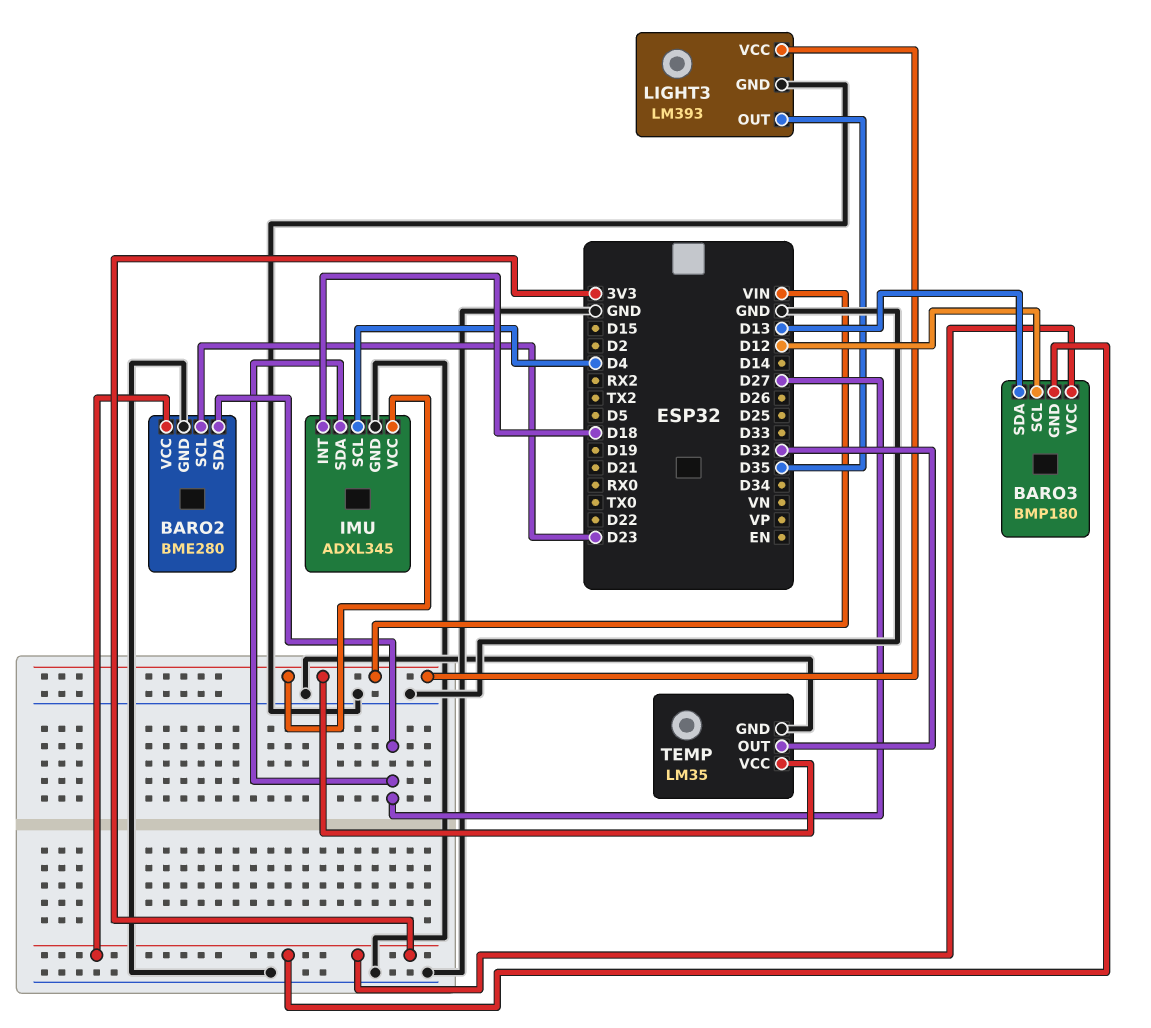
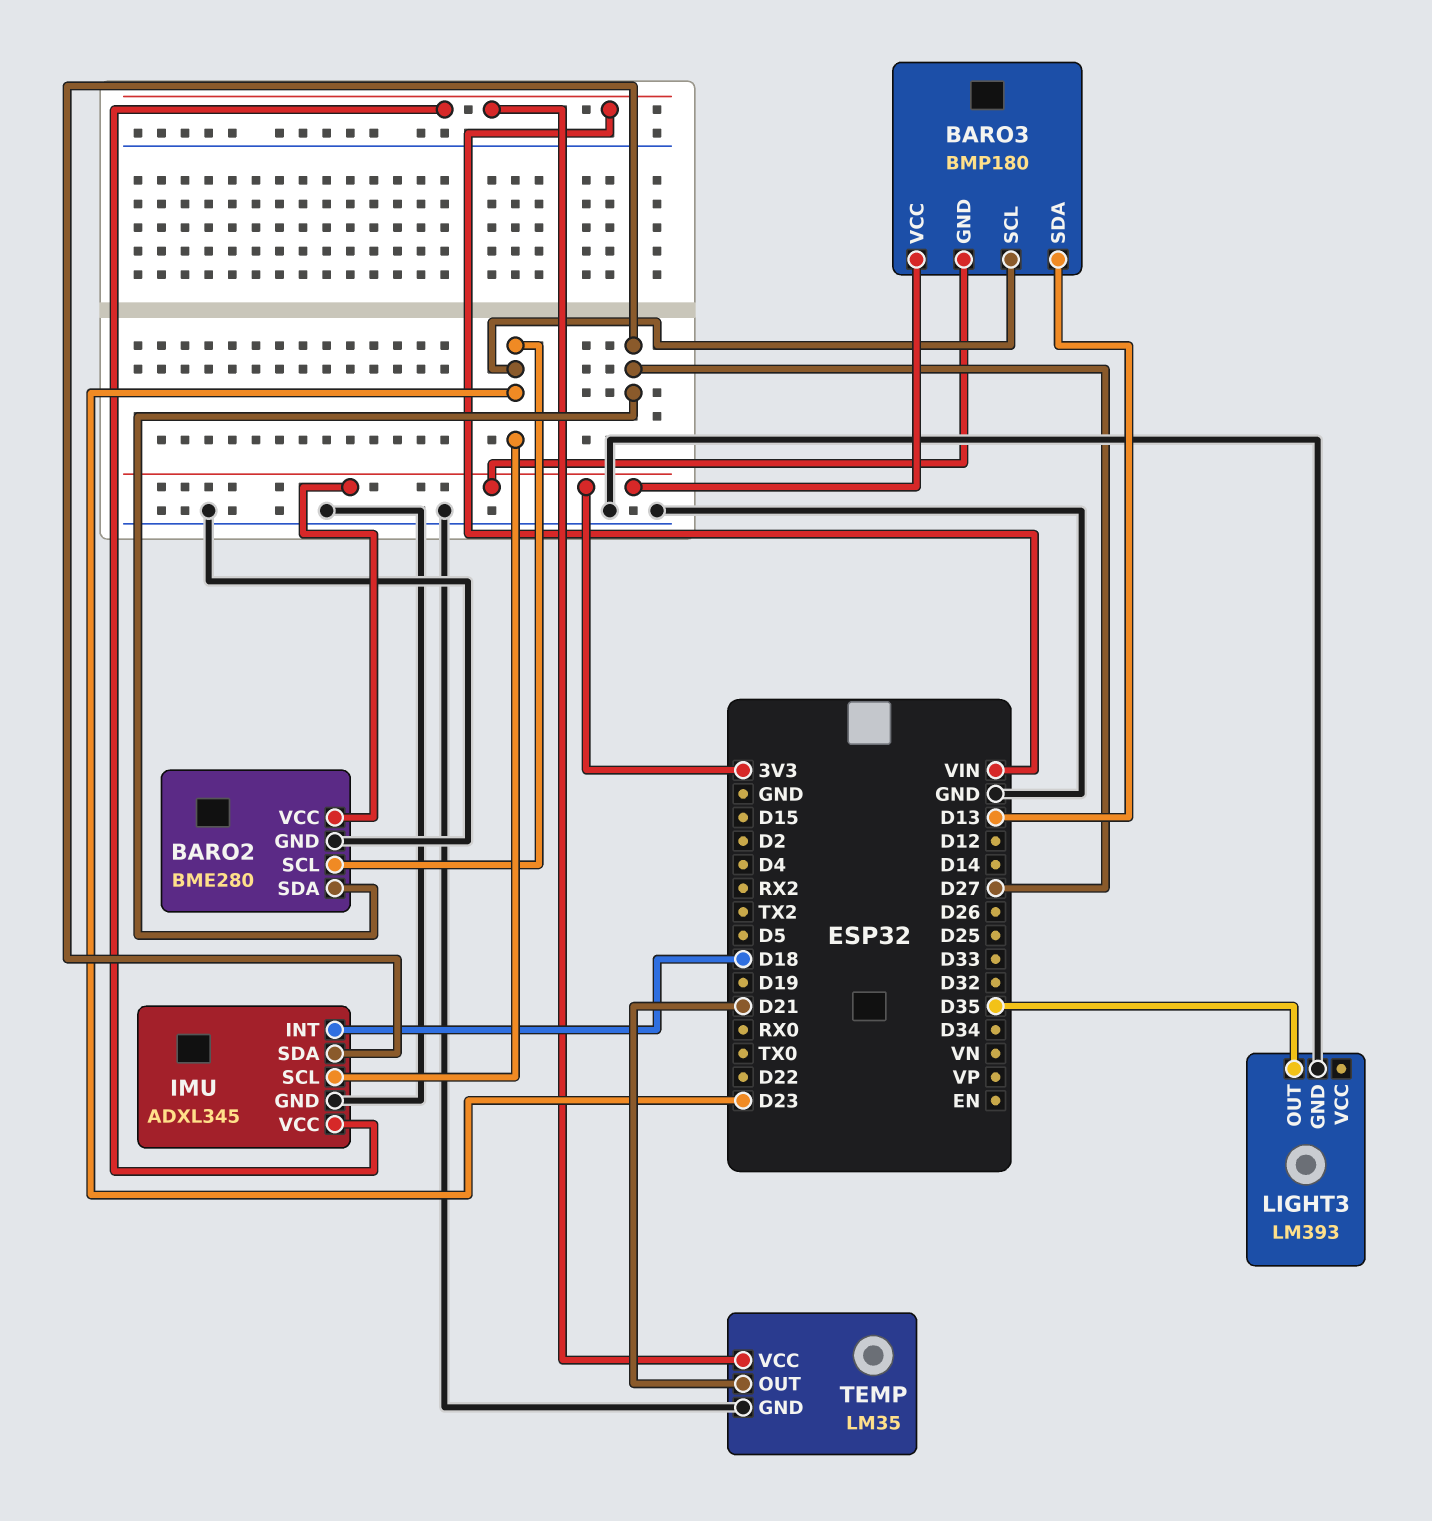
BARO3 pin SCL: D12 -> D23
IMU pin SCL: D4 -> D23
LIGHT3 pin VCC: VIN -> none
TEMP pin OUT: D32 -> D21

